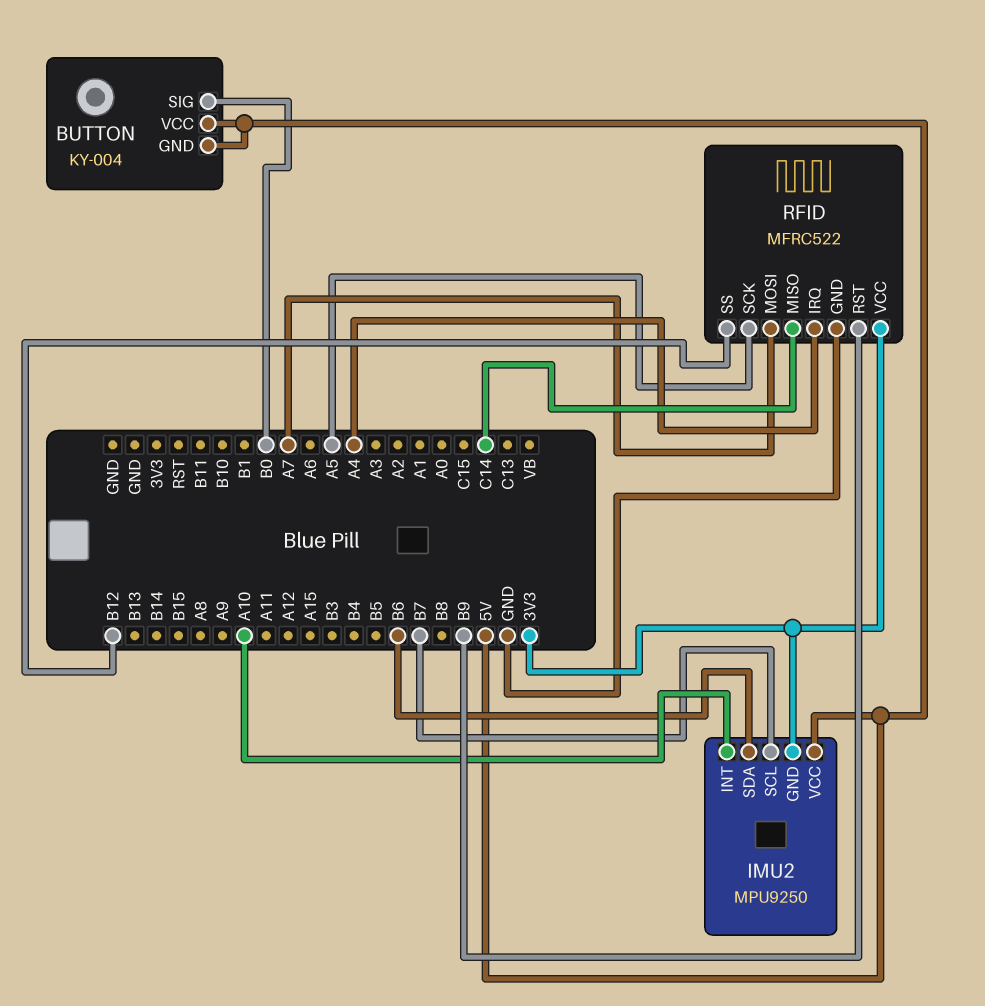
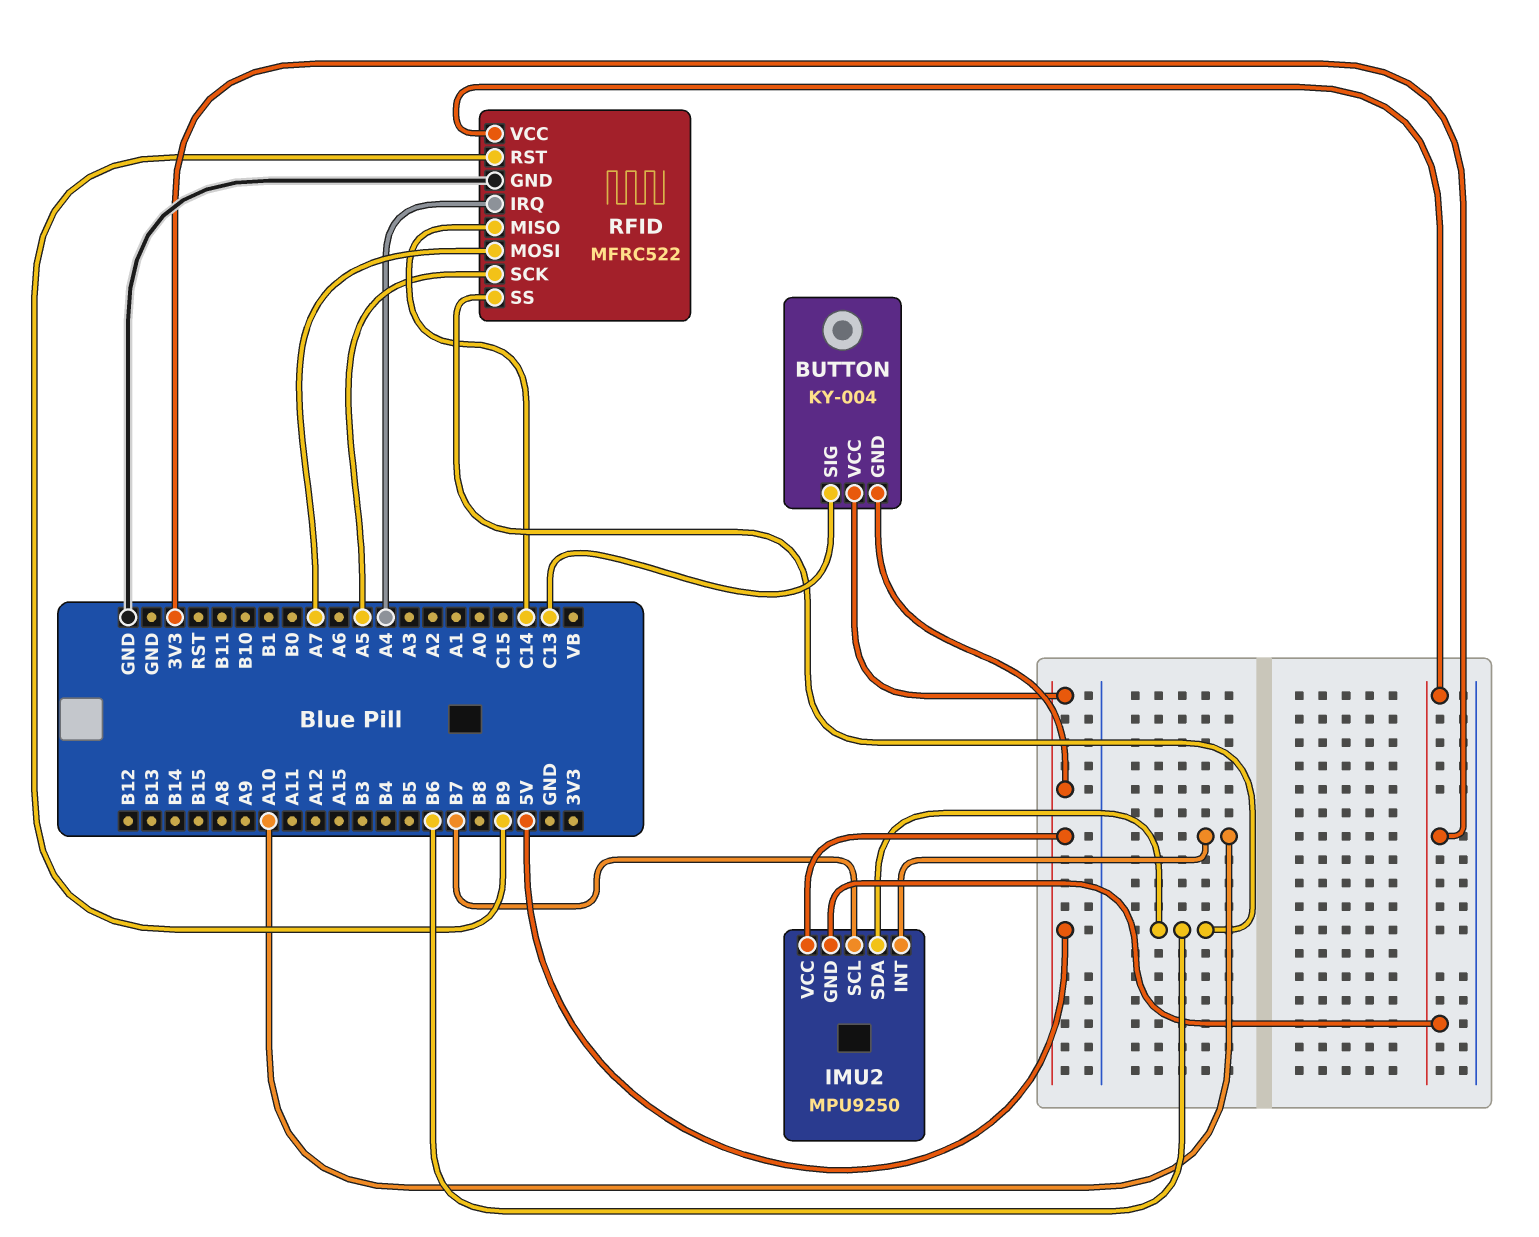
BUTTON pin SIG: B0 -> C13
RFID pin SS: B12 -> B6

